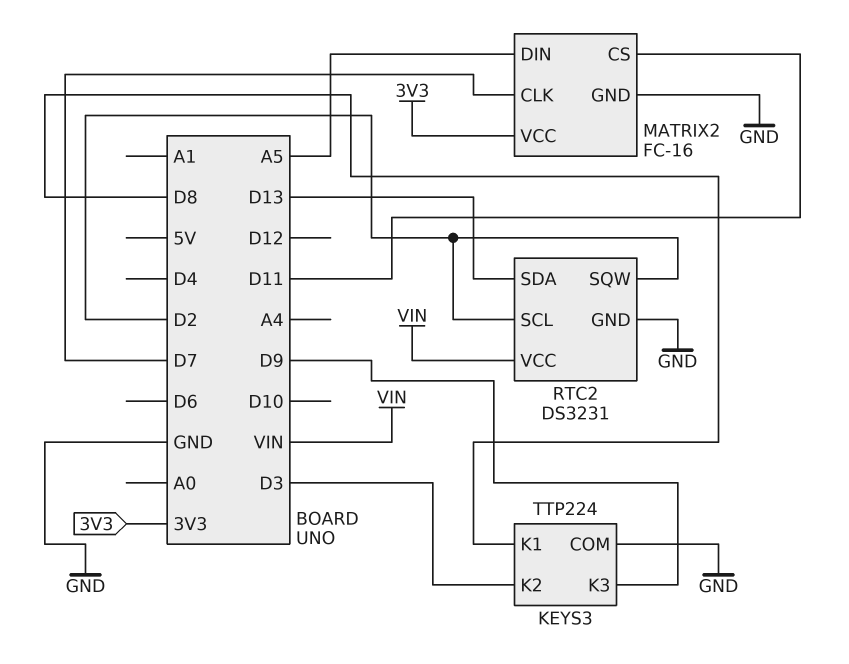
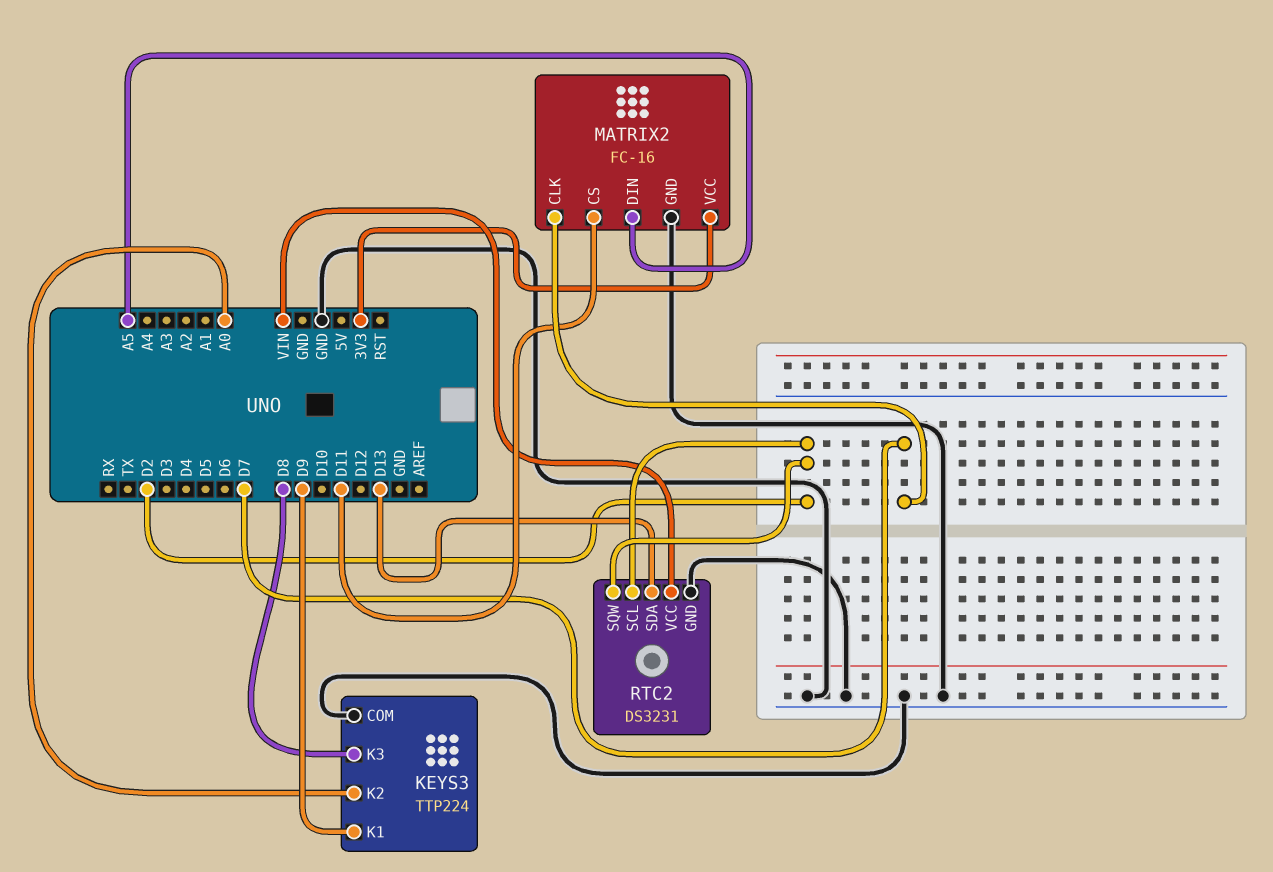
KEYS3 pin K1: D8 -> D9
KEYS3 pin K2: D3 -> A0
KEYS3 pin K3: D9 -> D8

